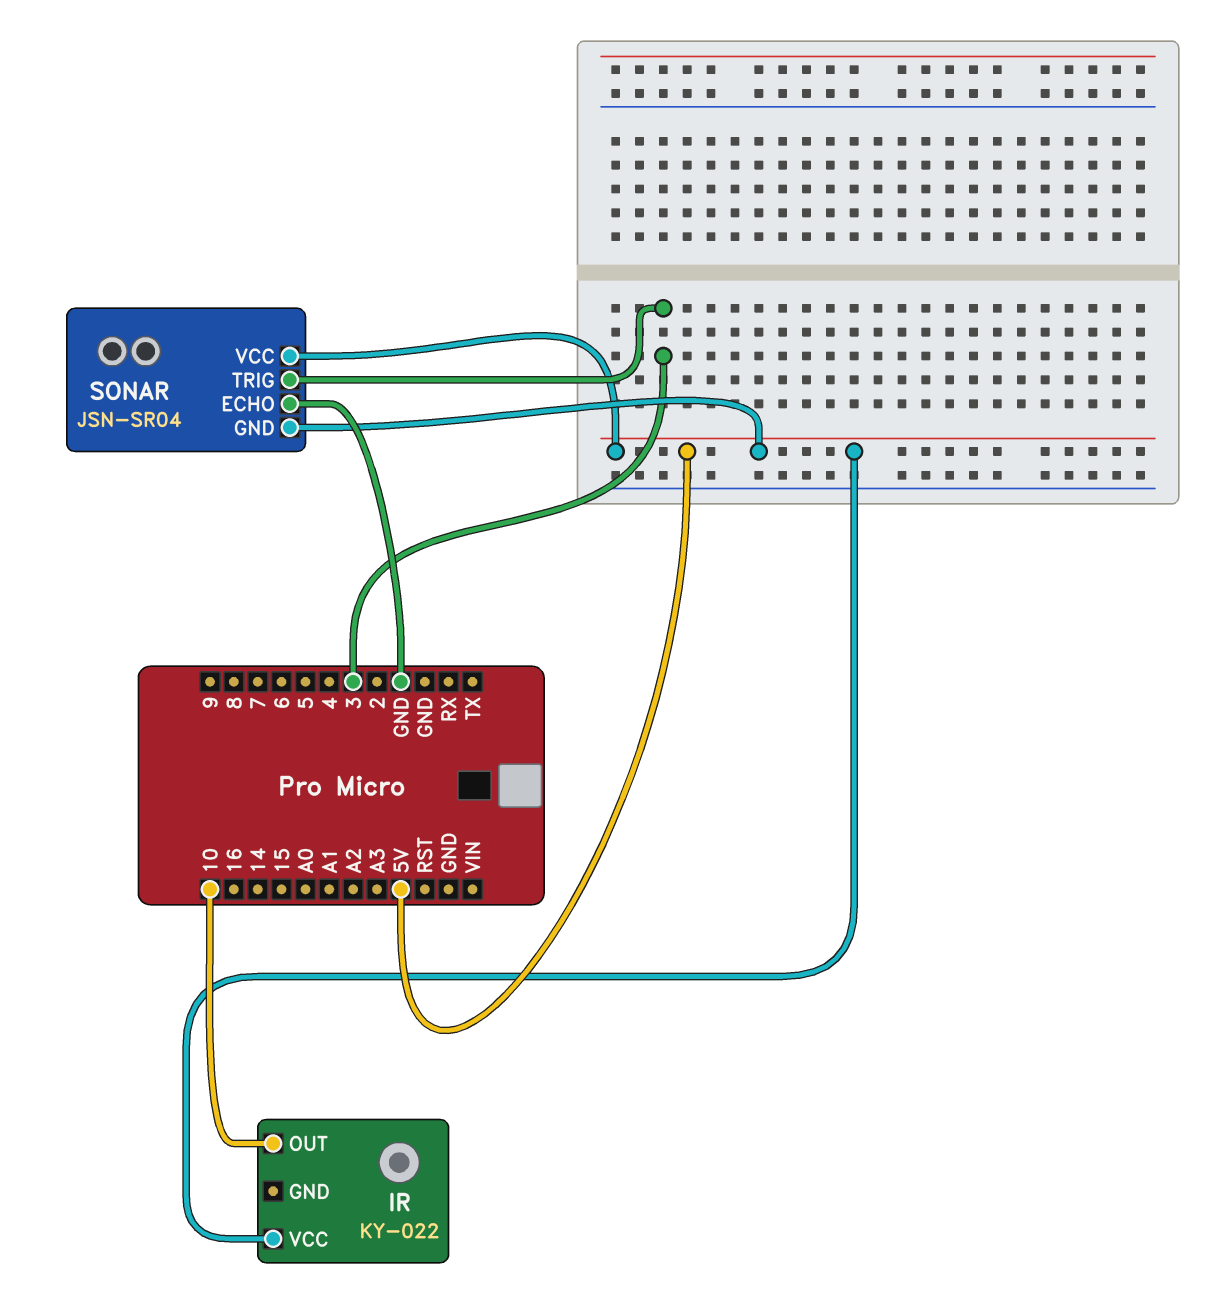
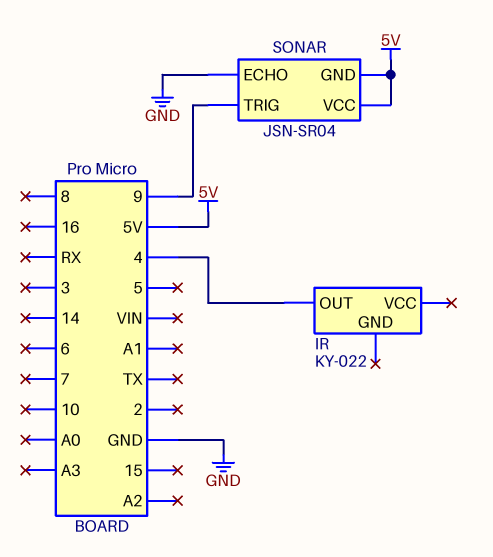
IR pin OUT: 10 -> 4
IR pin VCC: 5V -> none
SONAR pin TRIG: 3 -> 9

